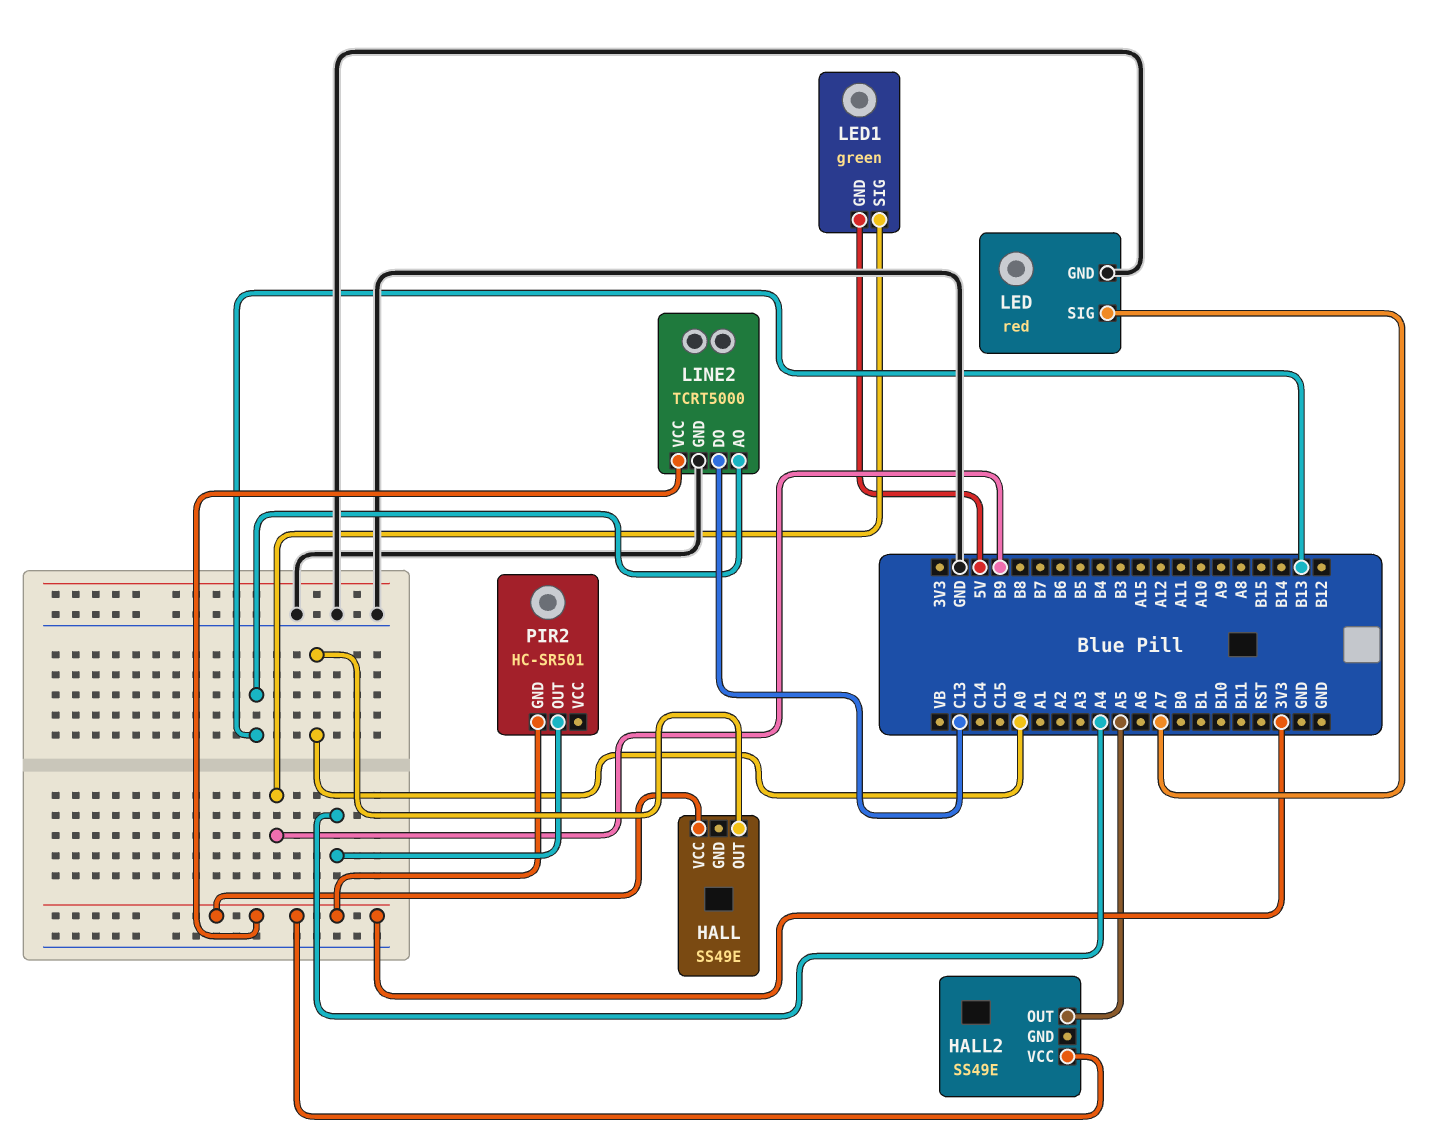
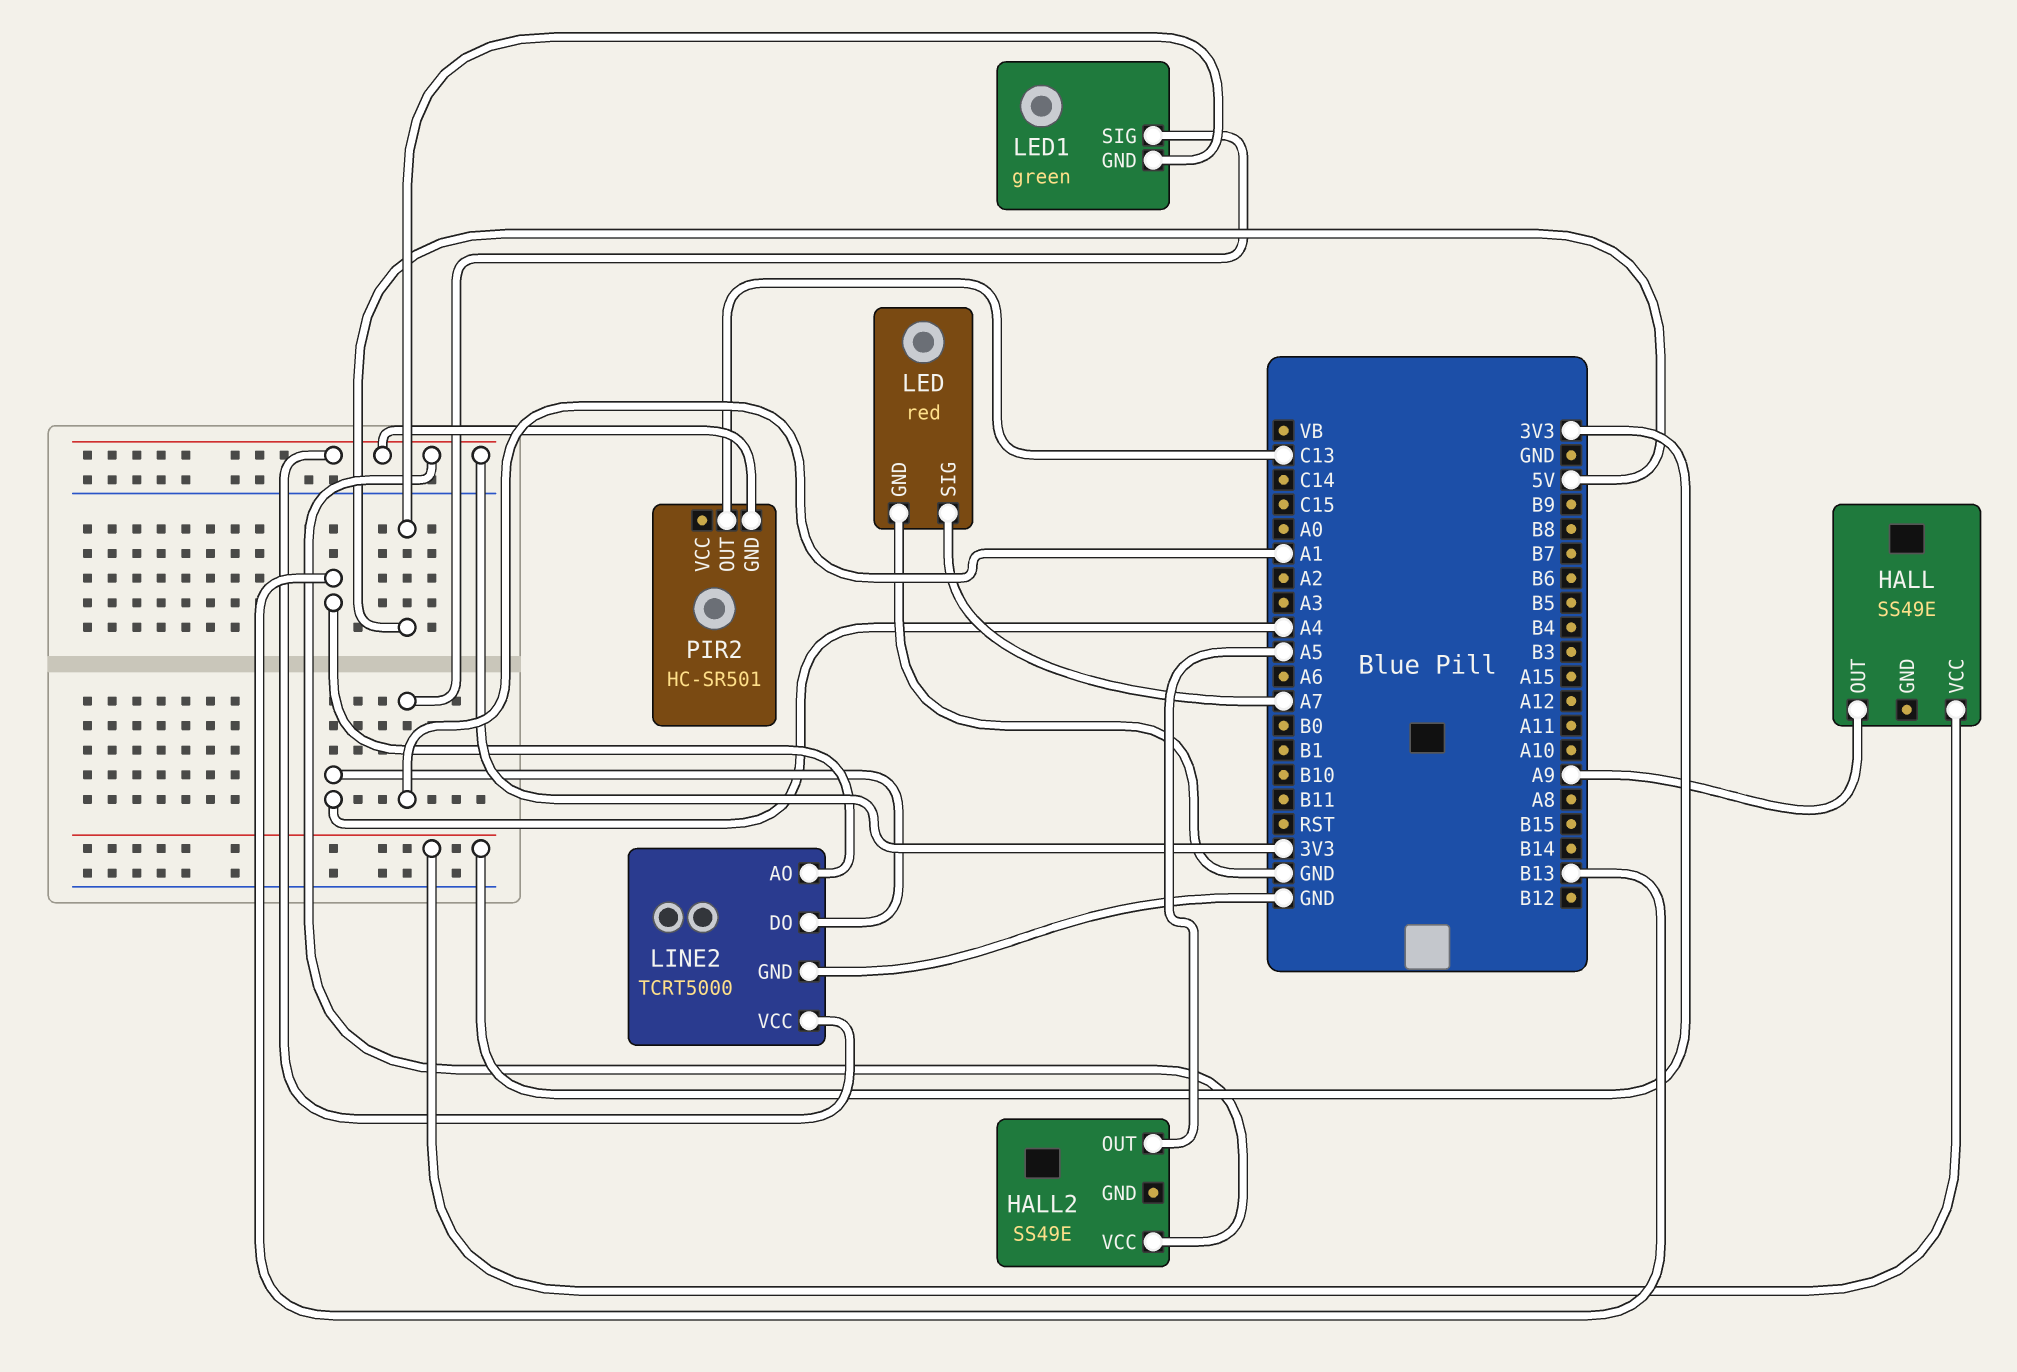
HALL pin OUT: A0 -> A9
LED1 pin SIG: B9 -> A1
LINE2 pin DO: C13 -> A4
PIR2 pin OUT: A4 -> C13

